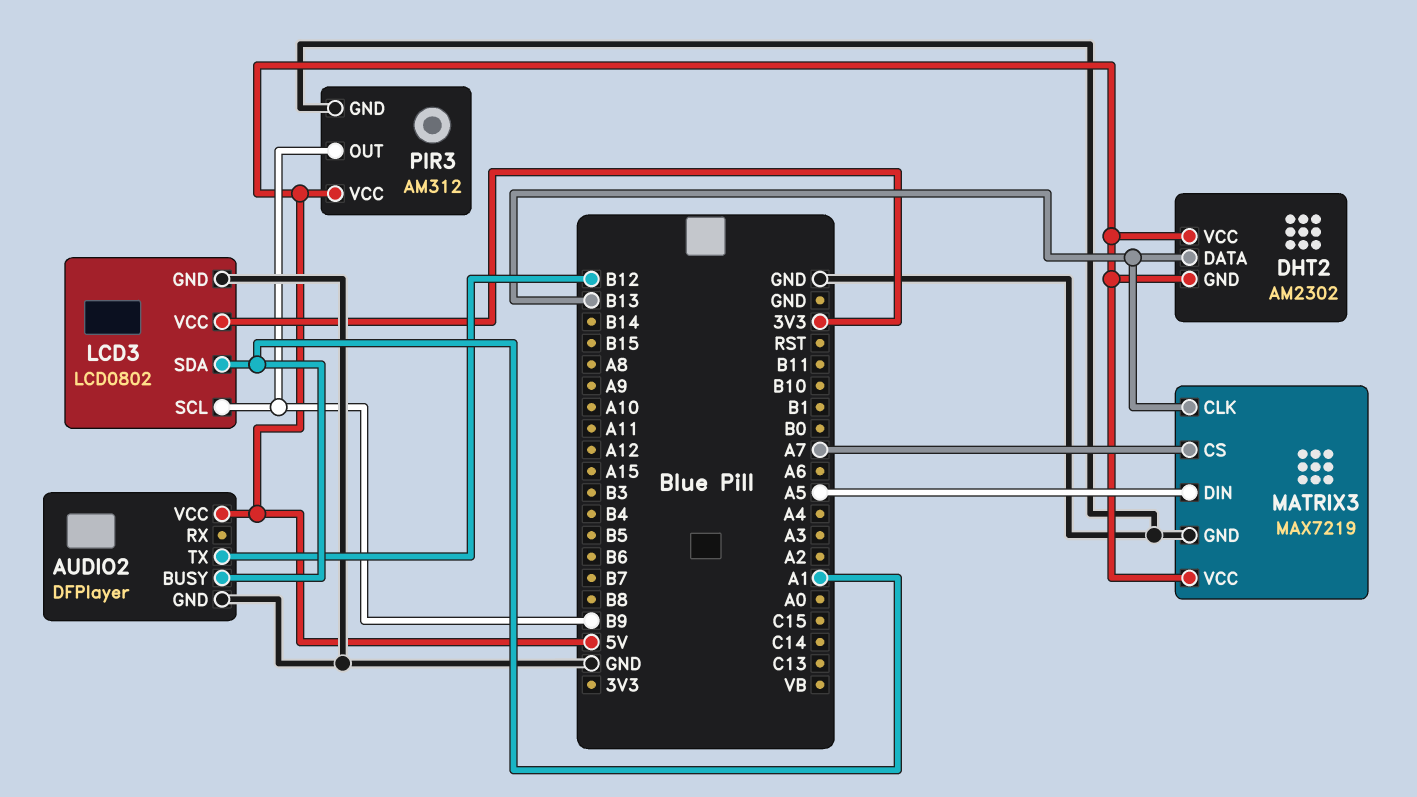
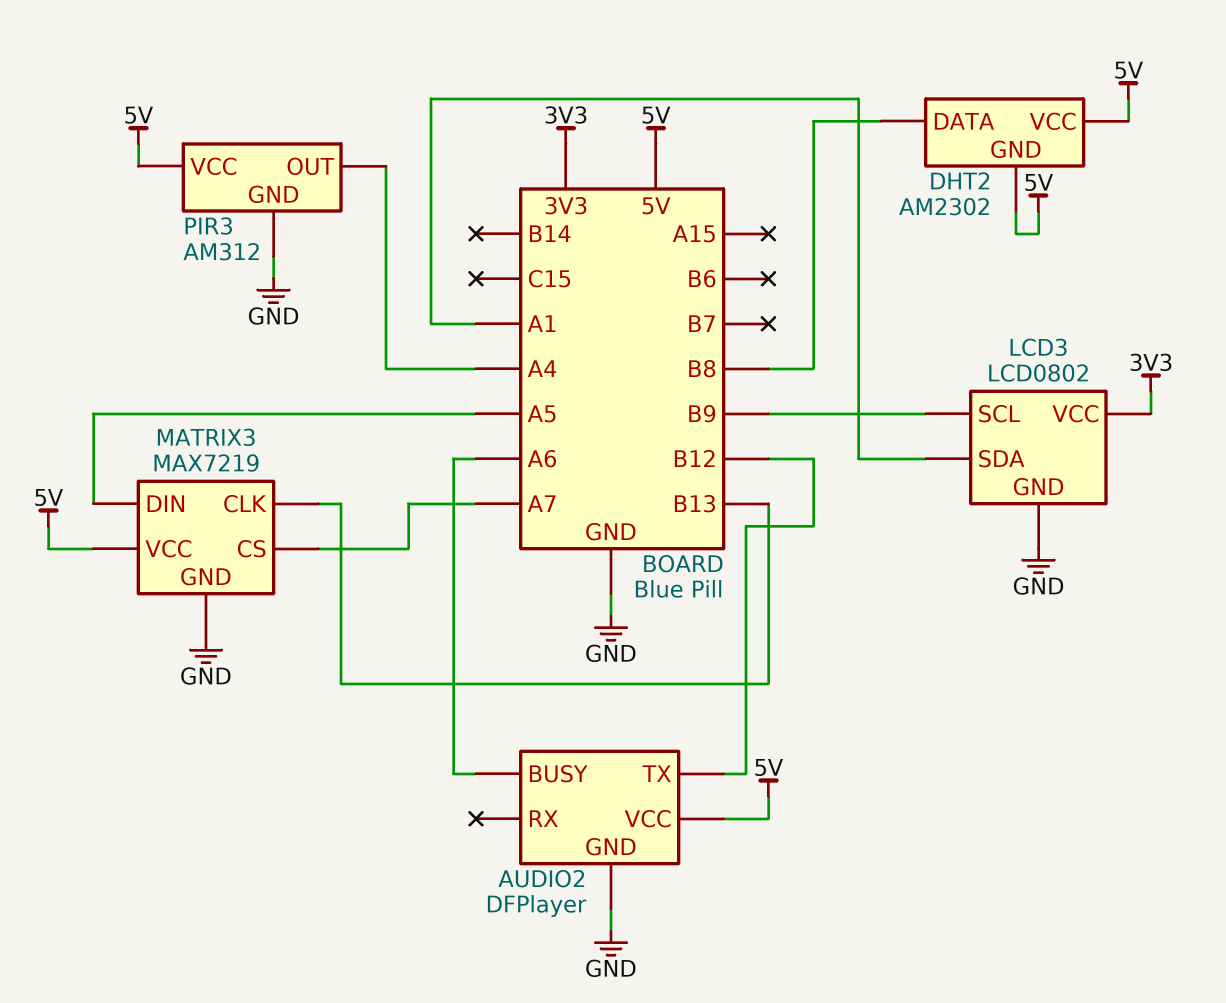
AUDIO2 pin BUSY: A1 -> A6
DHT2 pin DATA: B13 -> B8
PIR3 pin OUT: B9 -> A4

